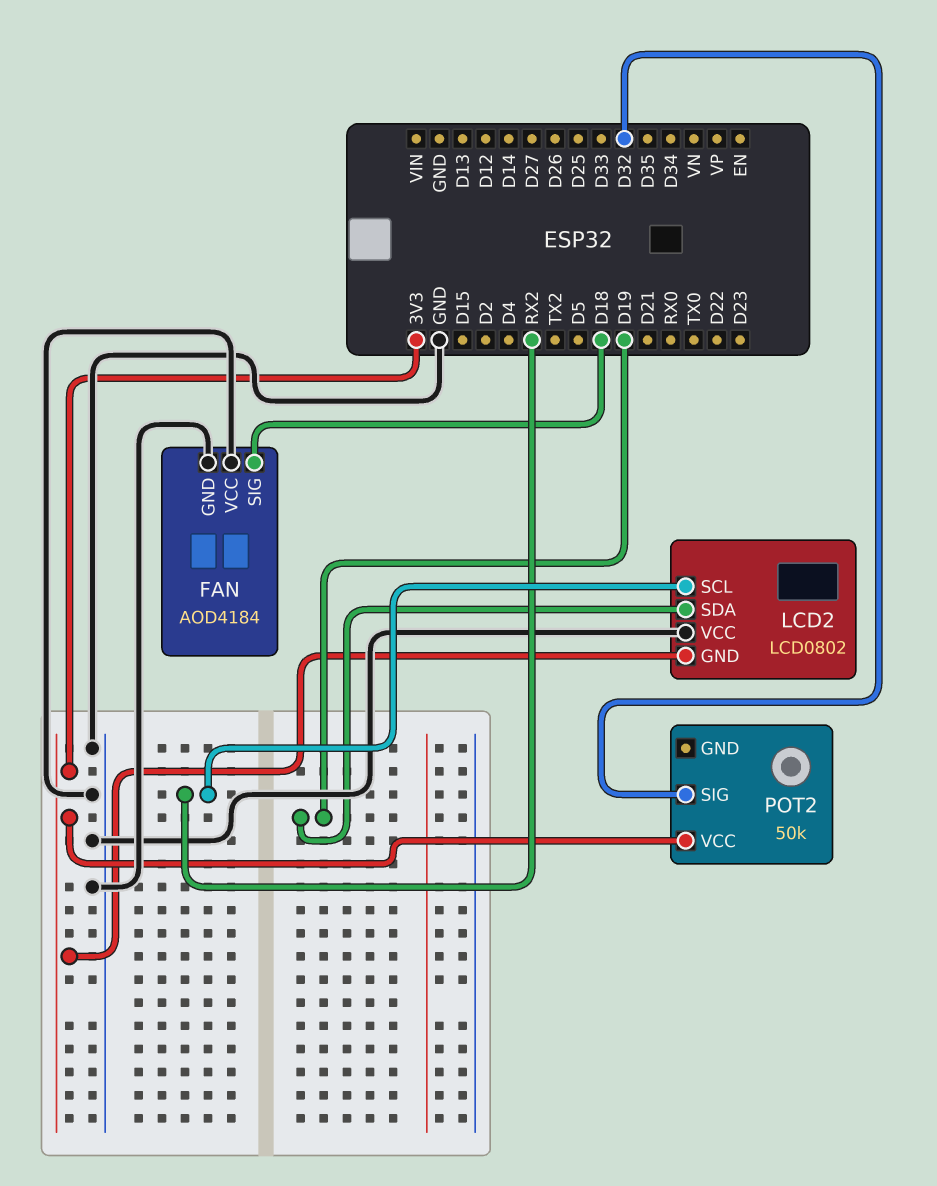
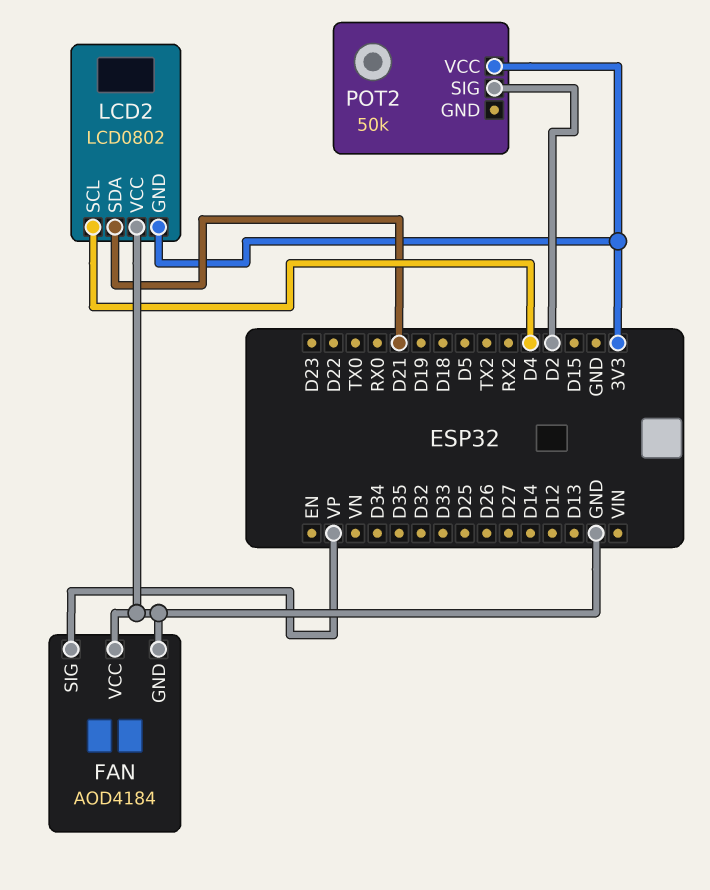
FAN pin SIG: D18 -> VP
LCD2 pin SCL: RX2 -> D4
LCD2 pin SDA: D19 -> D21
POT2 pin SIG: D32 -> D2

